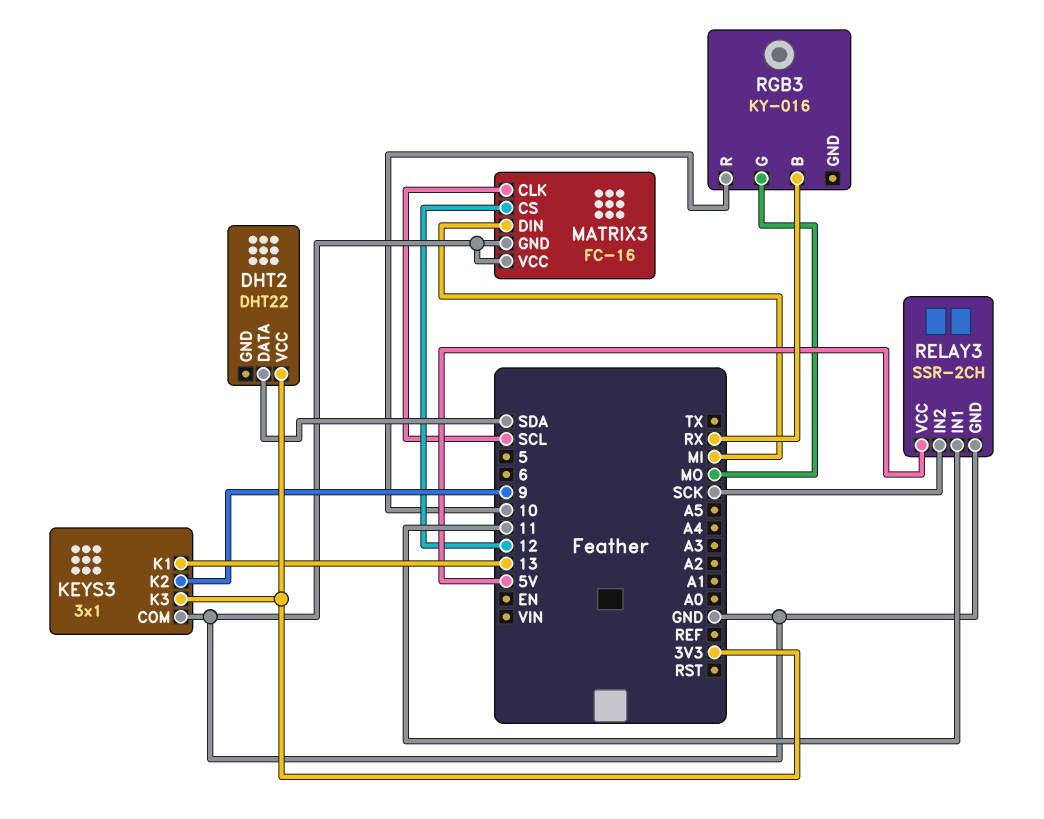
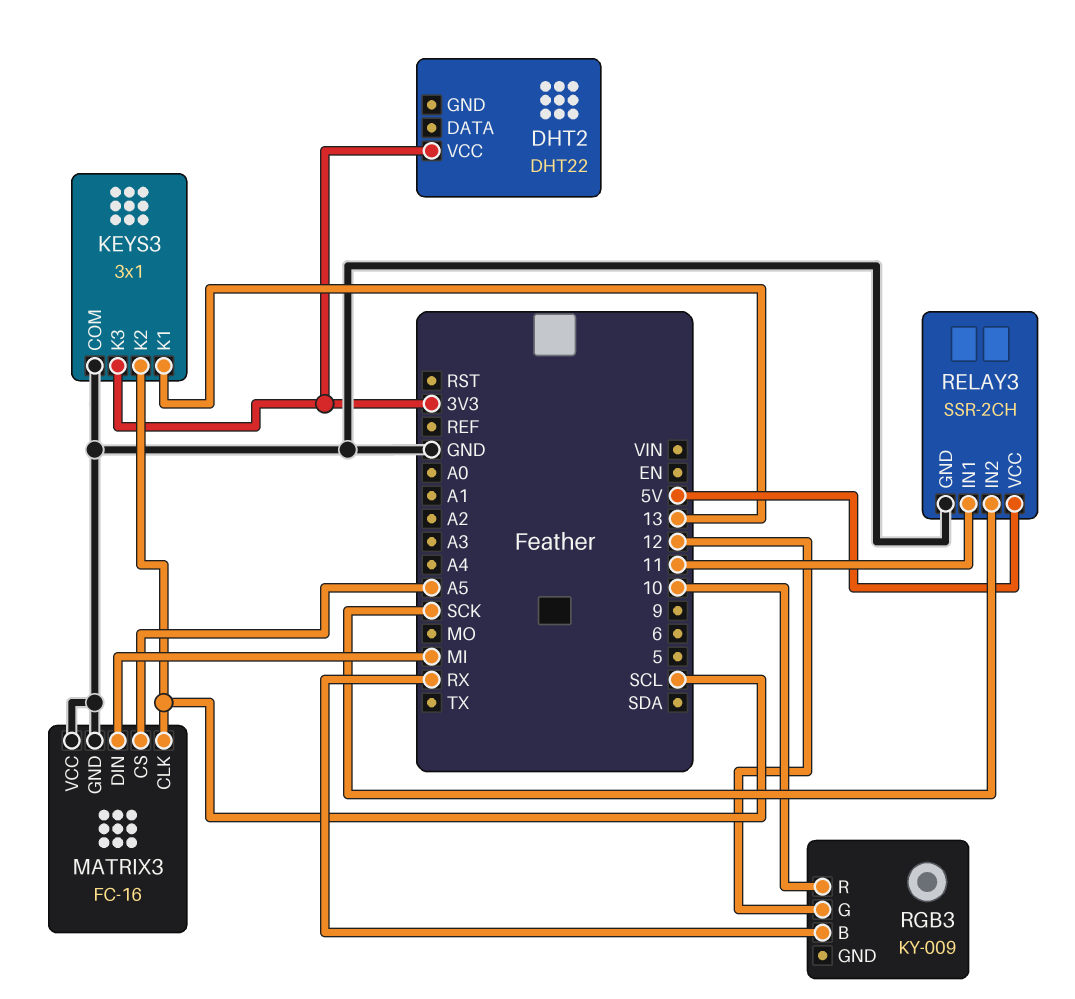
DHT2 pin DATA: SDA -> none
KEYS3 pin K2: 9 -> SCL
MATRIX3 pin CS: 12 -> A5
RGB3: KY-016 -> KY-009
RGB3 pin G: MO -> 12

